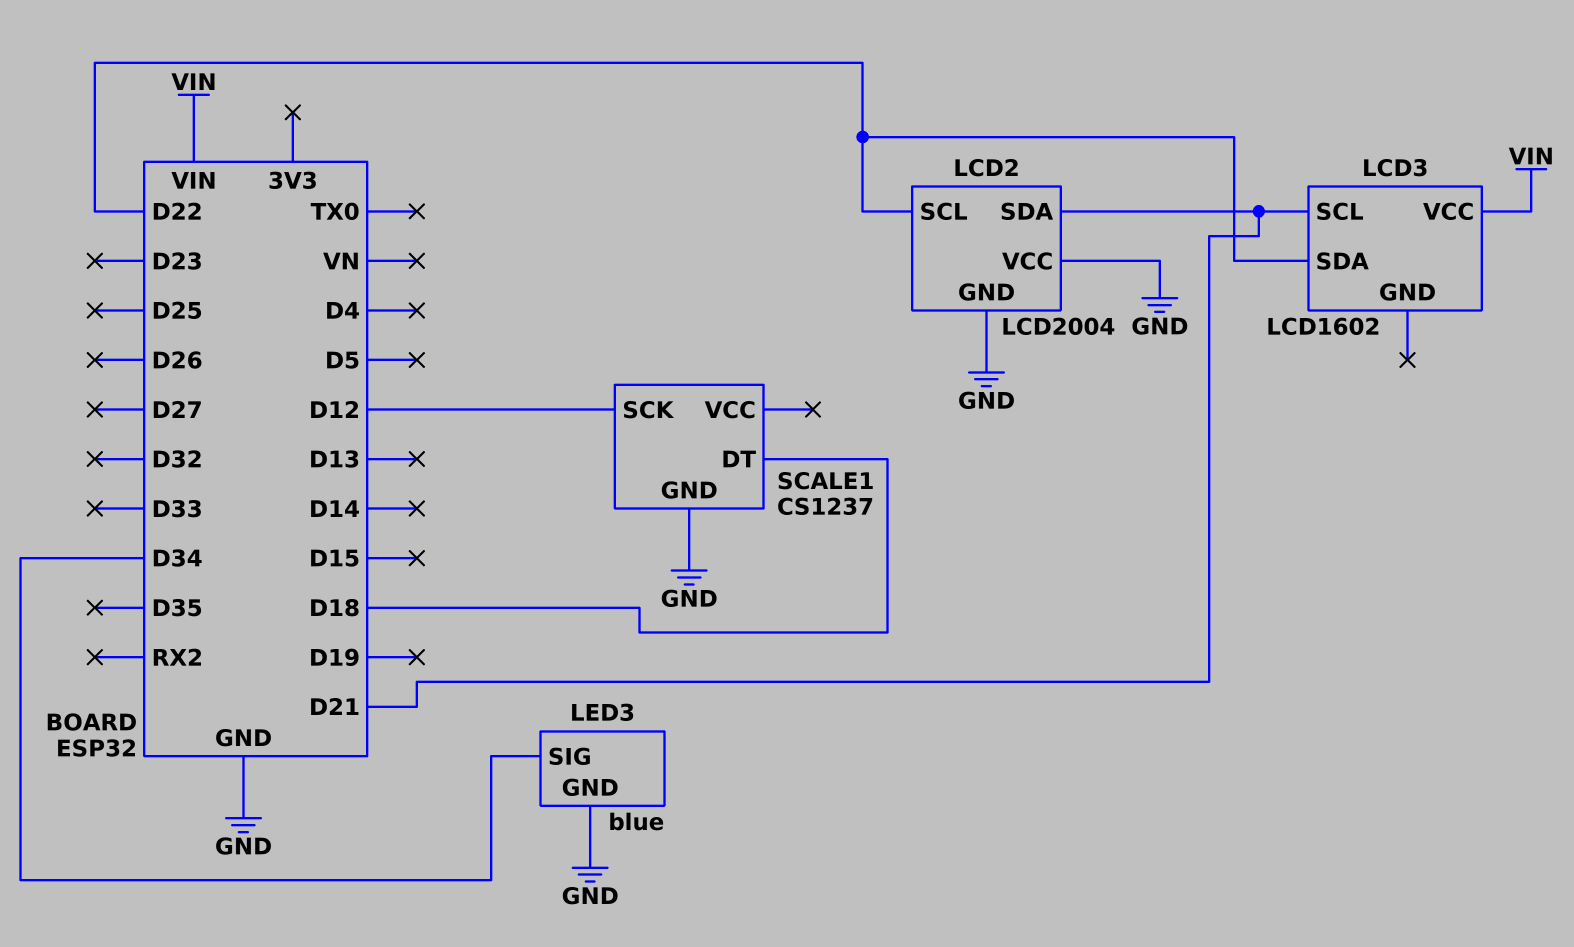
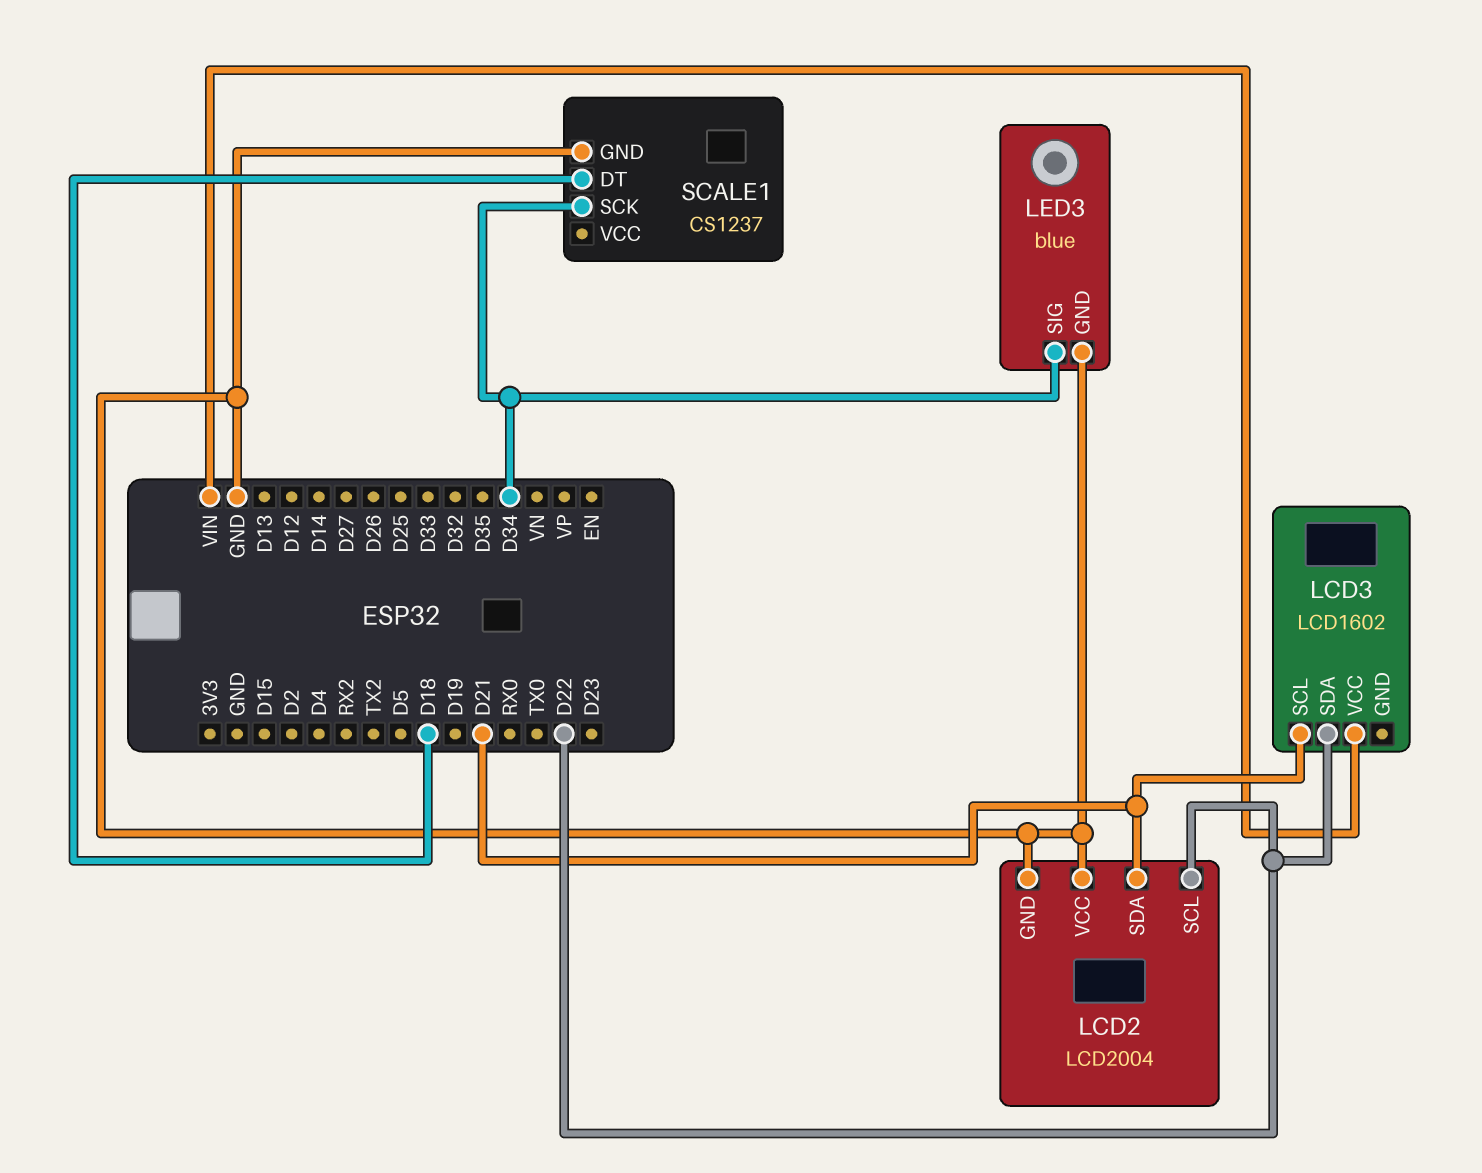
SCALE1 pin SCK: D12 -> D34

